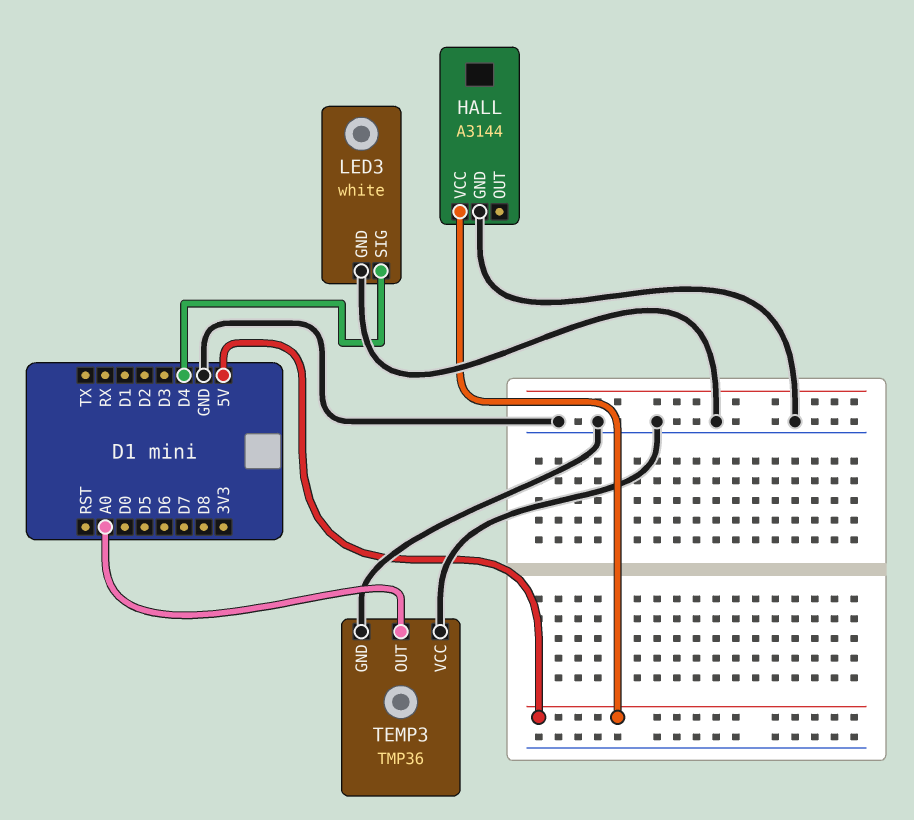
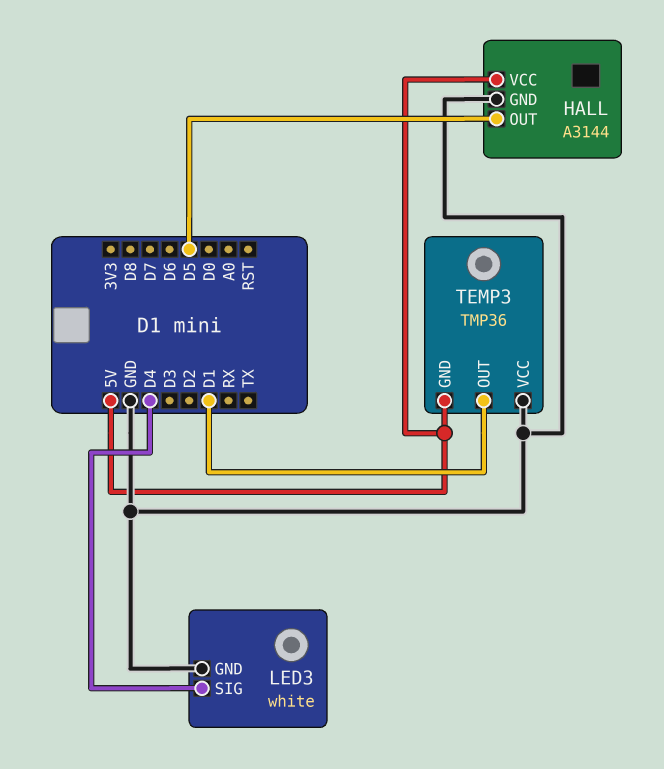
HALL pin OUT: none -> D5
TEMP3 pin GND: GND -> 5V
TEMP3 pin OUT: A0 -> D1

